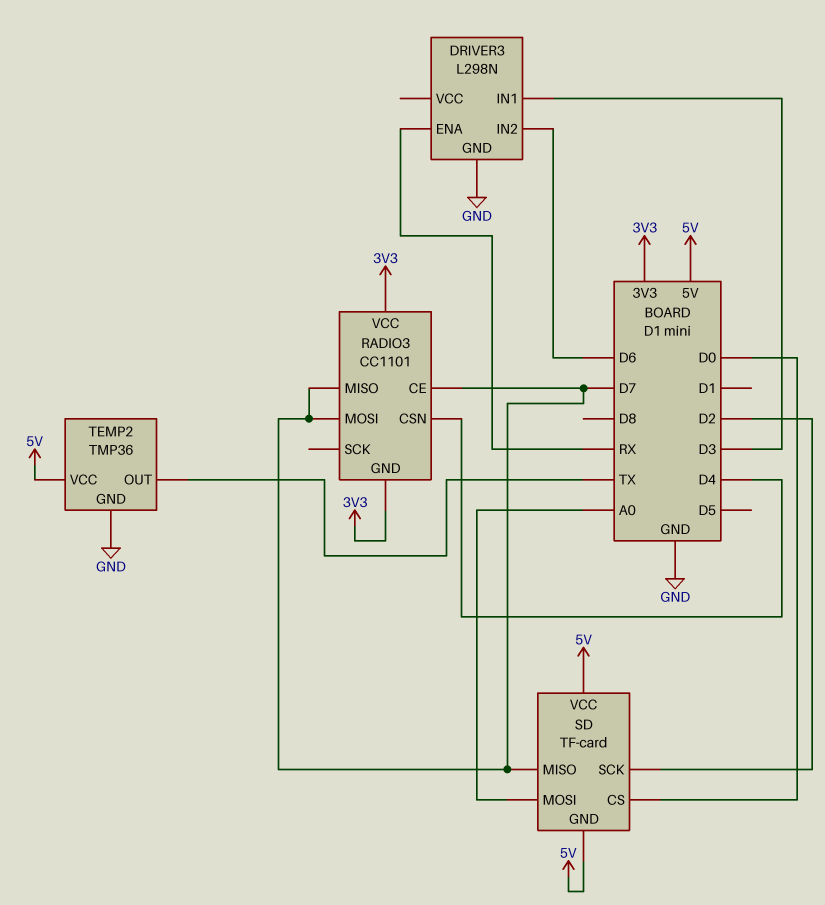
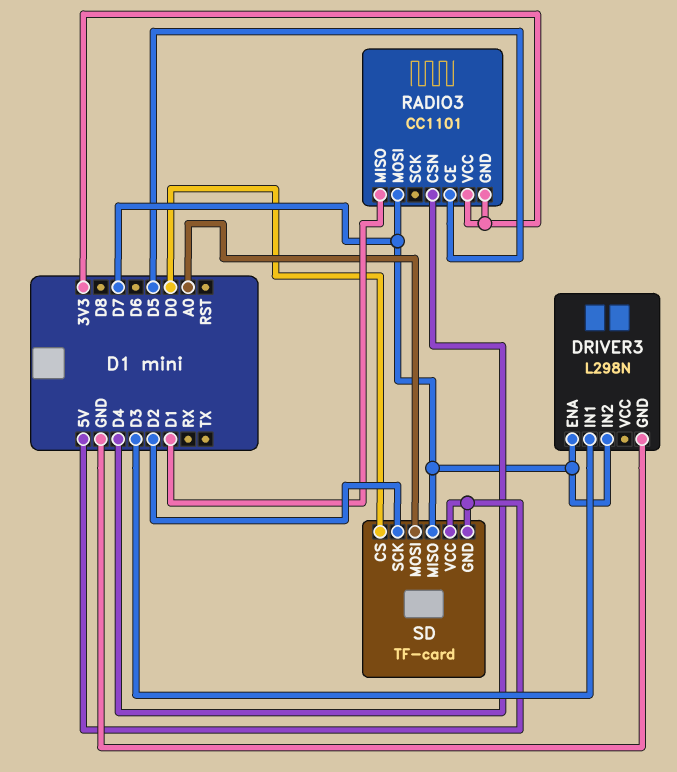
DRIVER3 pin ENA: RX -> D7
DRIVER3 pin IN2: D6 -> D7
RADIO3 pin CE: D7 -> D5
RADIO3 pin MISO: D7 -> D1
TEMP2: TMP36 -> none
TEMP2 pin GND: GND -> none
TEMP2 pin OUT: TX -> none
TEMP2 pin VCC: 5V -> none

